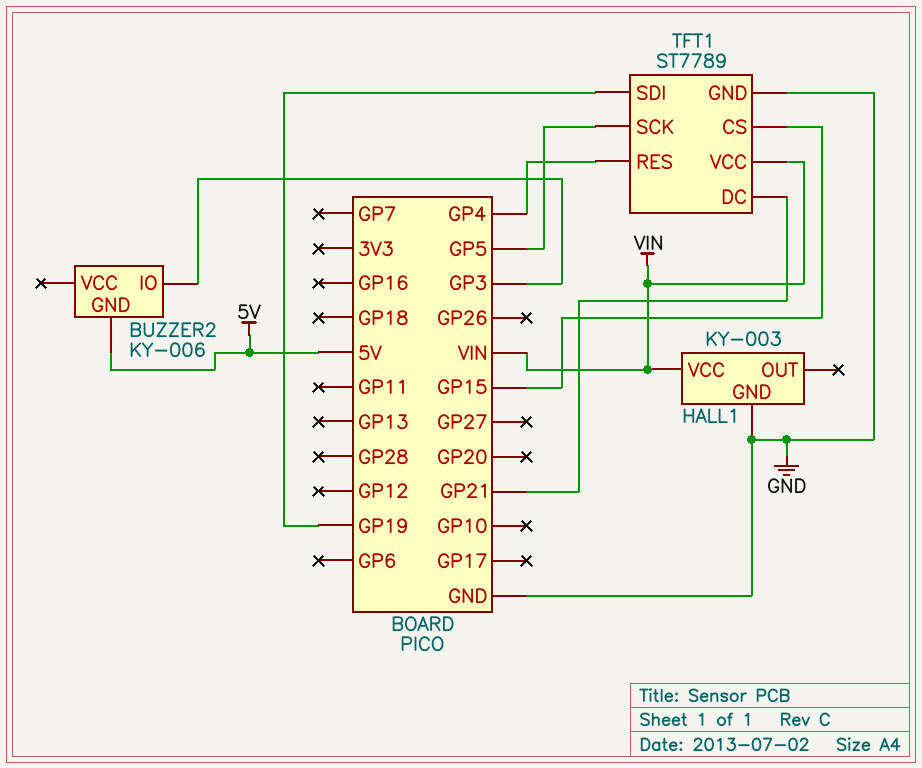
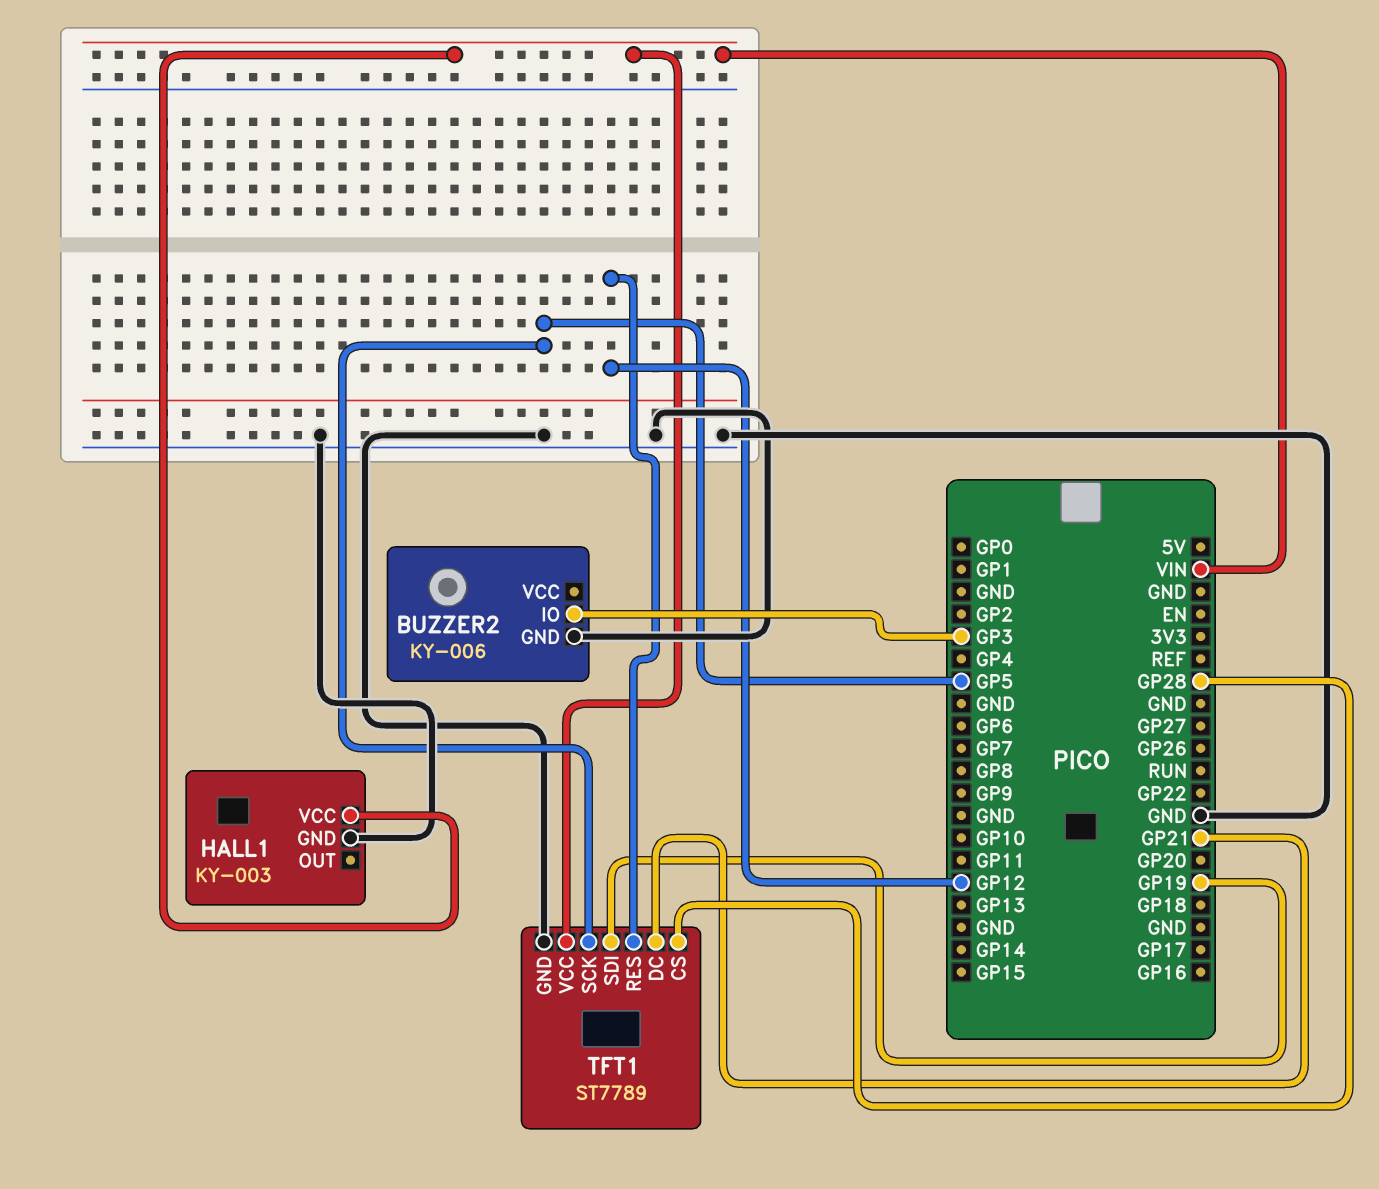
BUZZER2 pin GND: 5V -> GND
TFT1 pin CS: GP15 -> GP28
TFT1 pin RES: GP4 -> GP12

